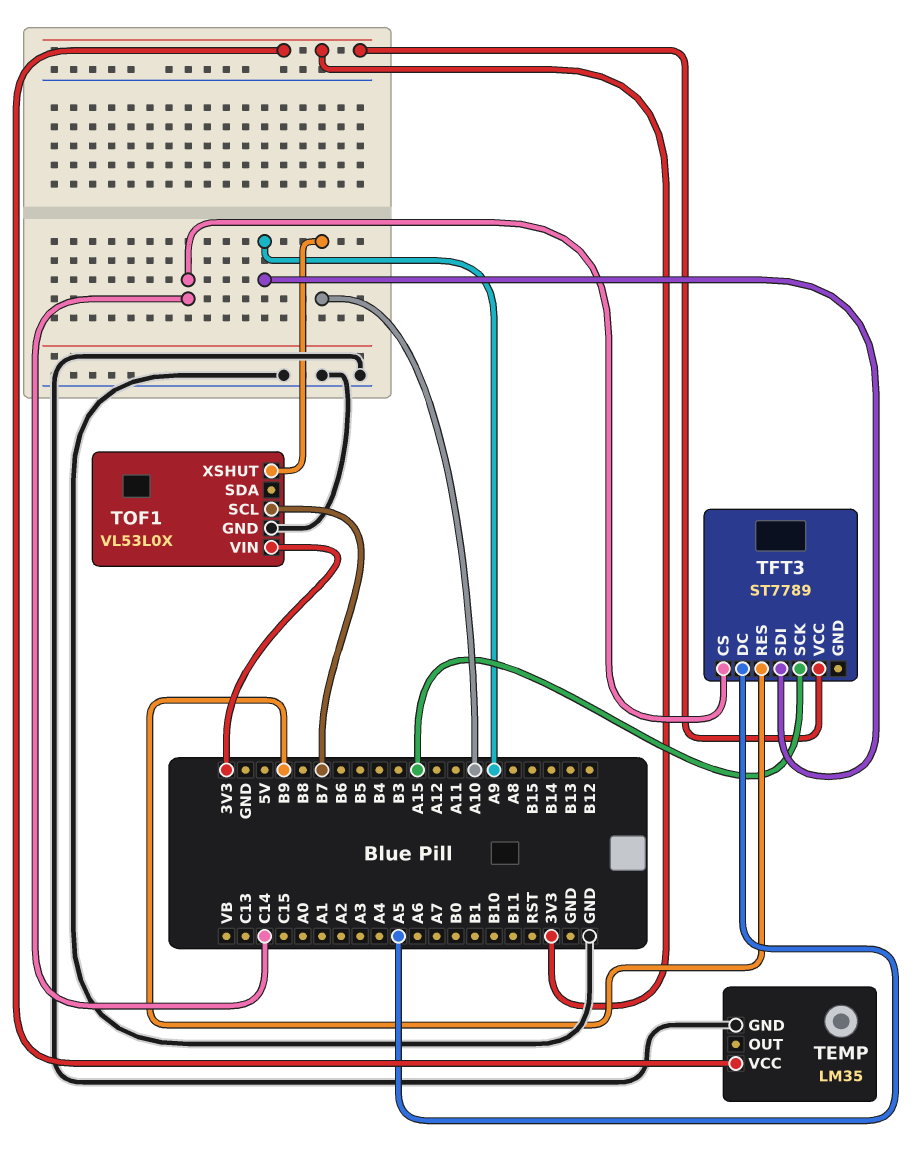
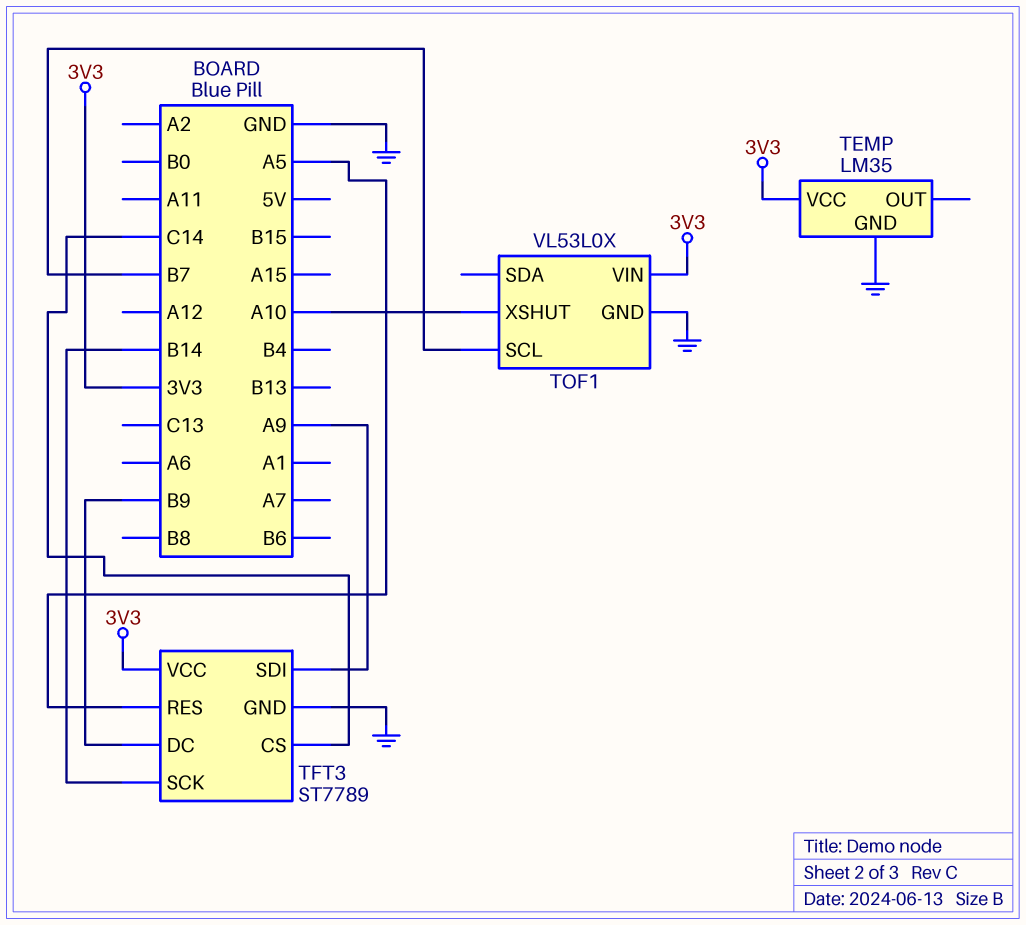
TFT3 pin DC: A5 -> B9
TFT3 pin GND: none -> GND
TFT3 pin RES: B9 -> A5
TFT3 pin SCK: A15 -> B14

